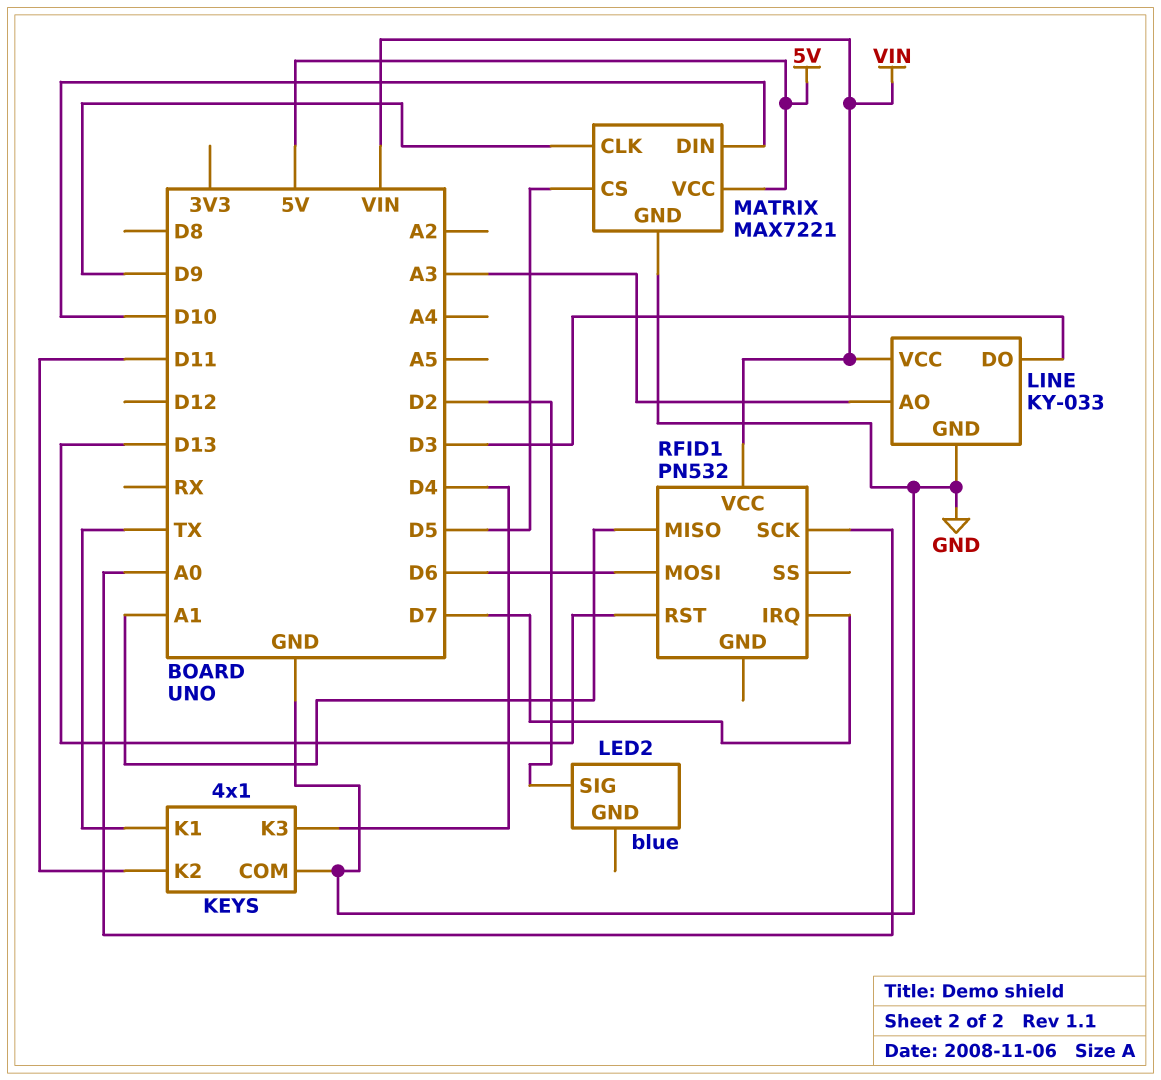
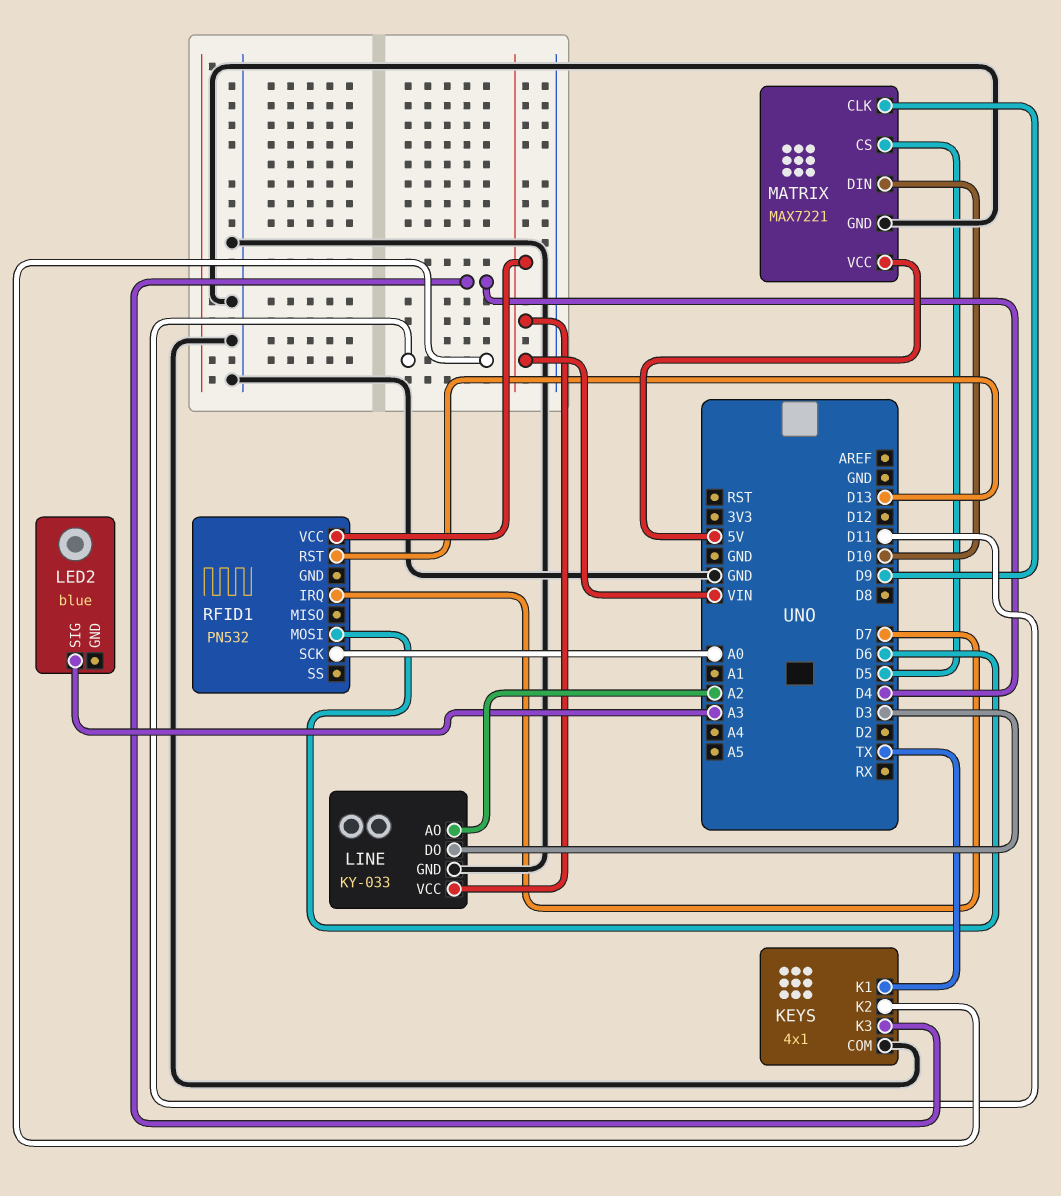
LED2 pin SIG: D2 -> A3
LINE pin AO: A3 -> A2
RFID1 pin MISO: A1 -> none

